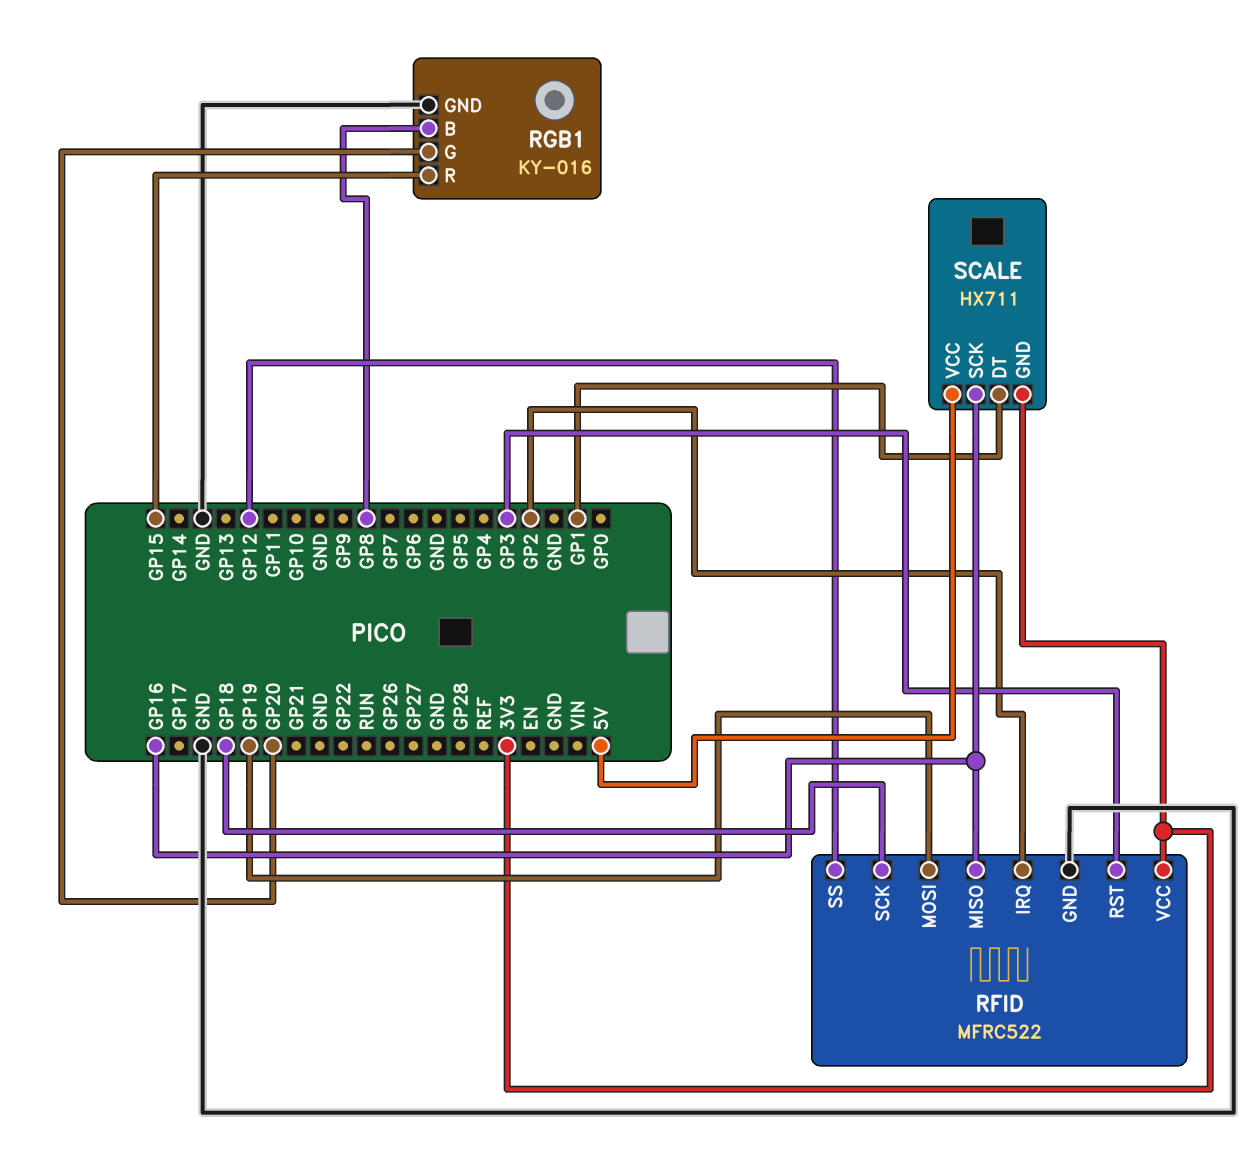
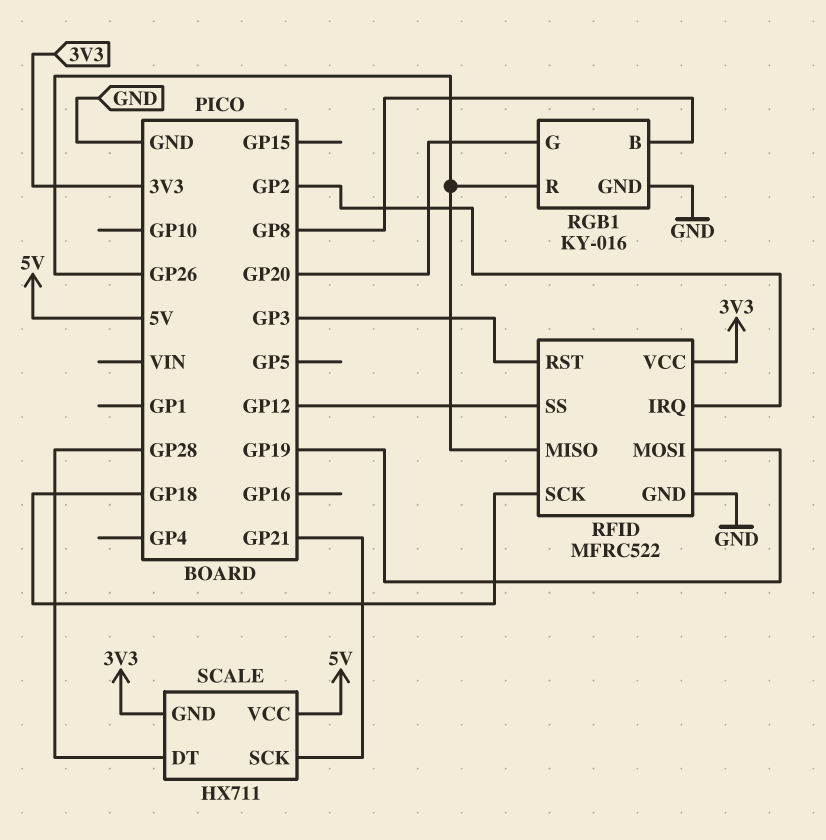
RFID pin MISO: GP16 -> GP26
RGB1 pin R: GP15 -> GP26
SCALE pin DT: GP1 -> GP28
SCALE pin SCK: GP16 -> GP21

